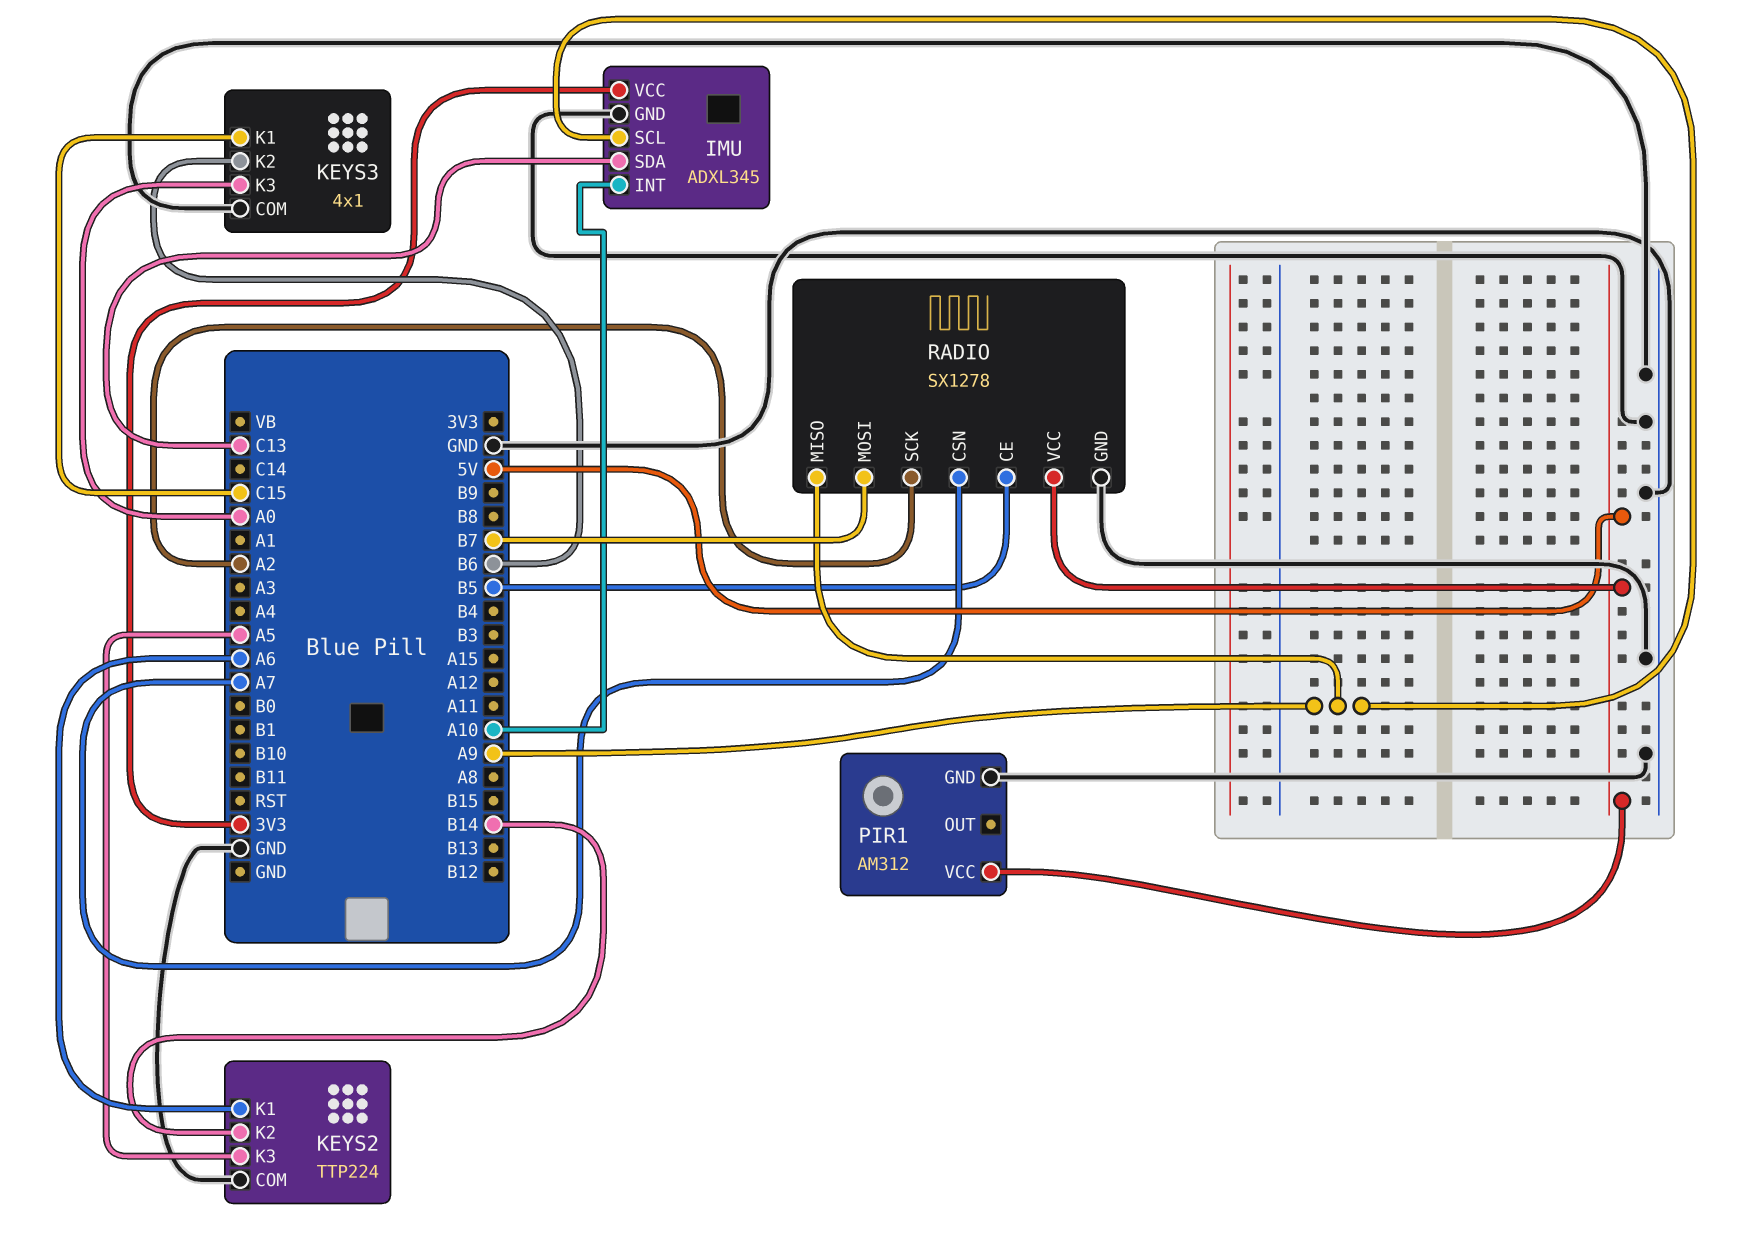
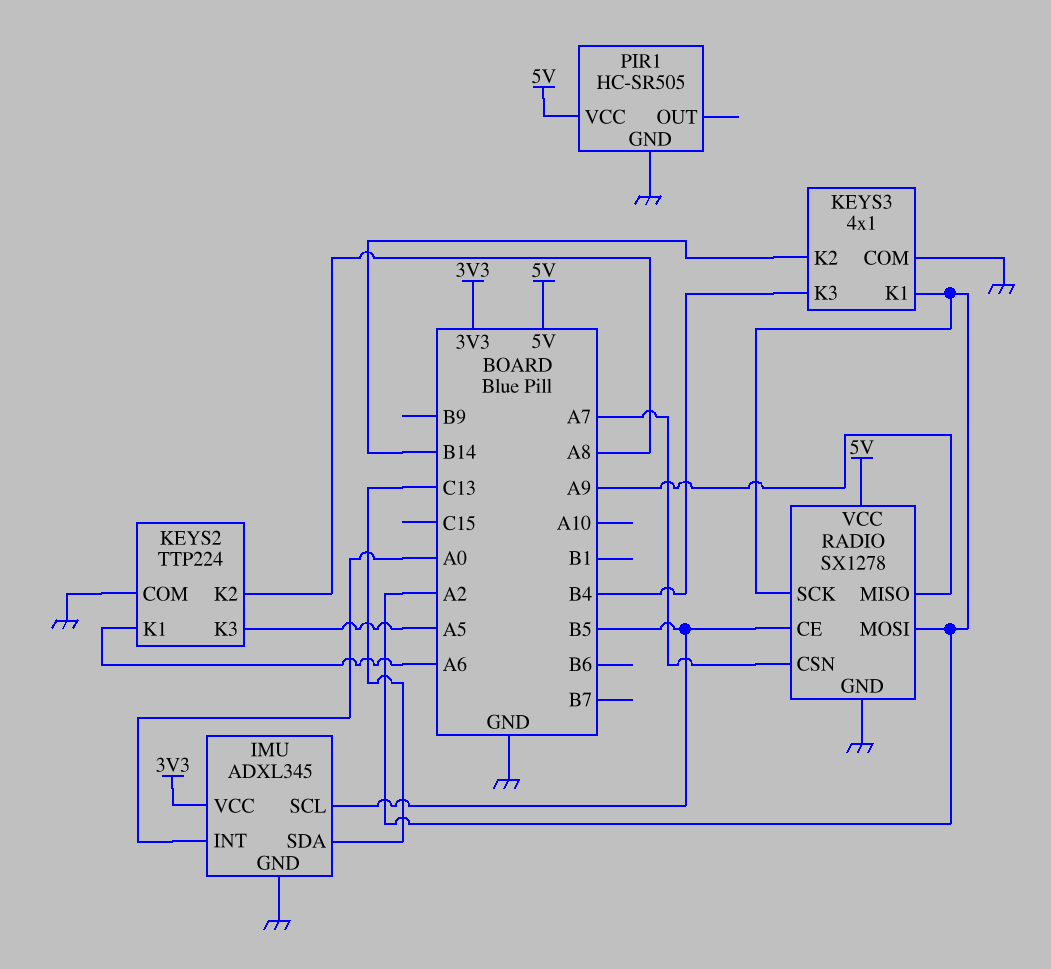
IMU pin INT: A10 -> A0
IMU pin SCL: A9 -> B5
KEYS2 pin K2: B14 -> A8
KEYS3 pin K1: C15 -> A2
KEYS3 pin K2: B6 -> B14
KEYS3 pin K3: A0 -> B4
PIR1: AM312 -> HC-SR505
RADIO pin MOSI: B7 -> A2

